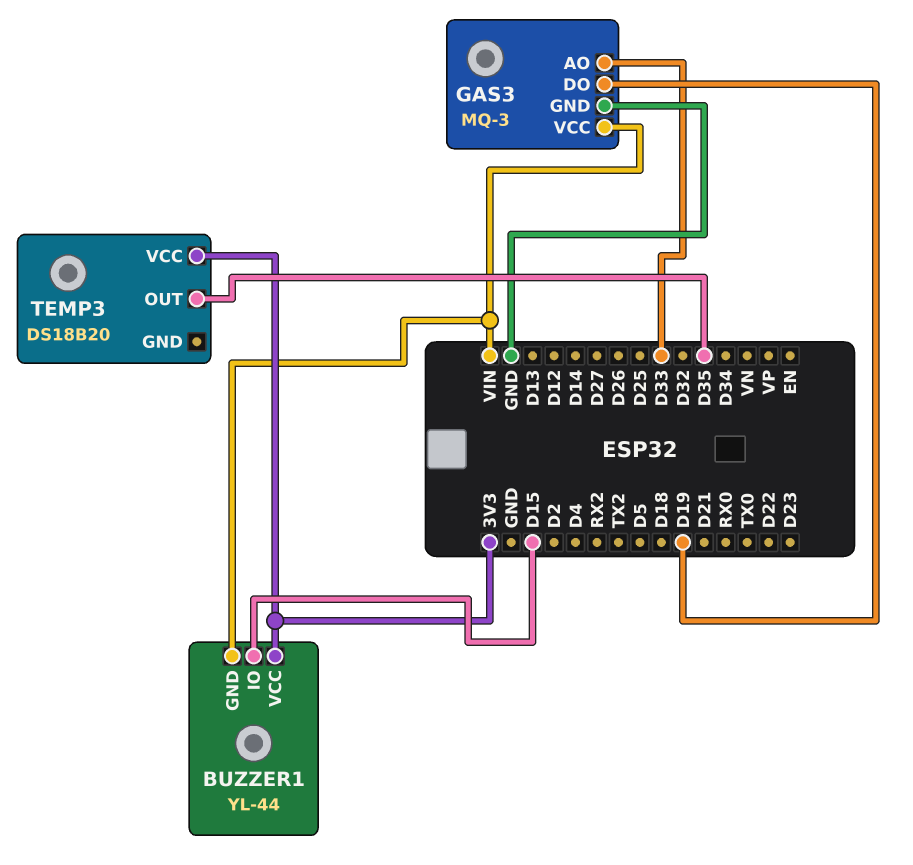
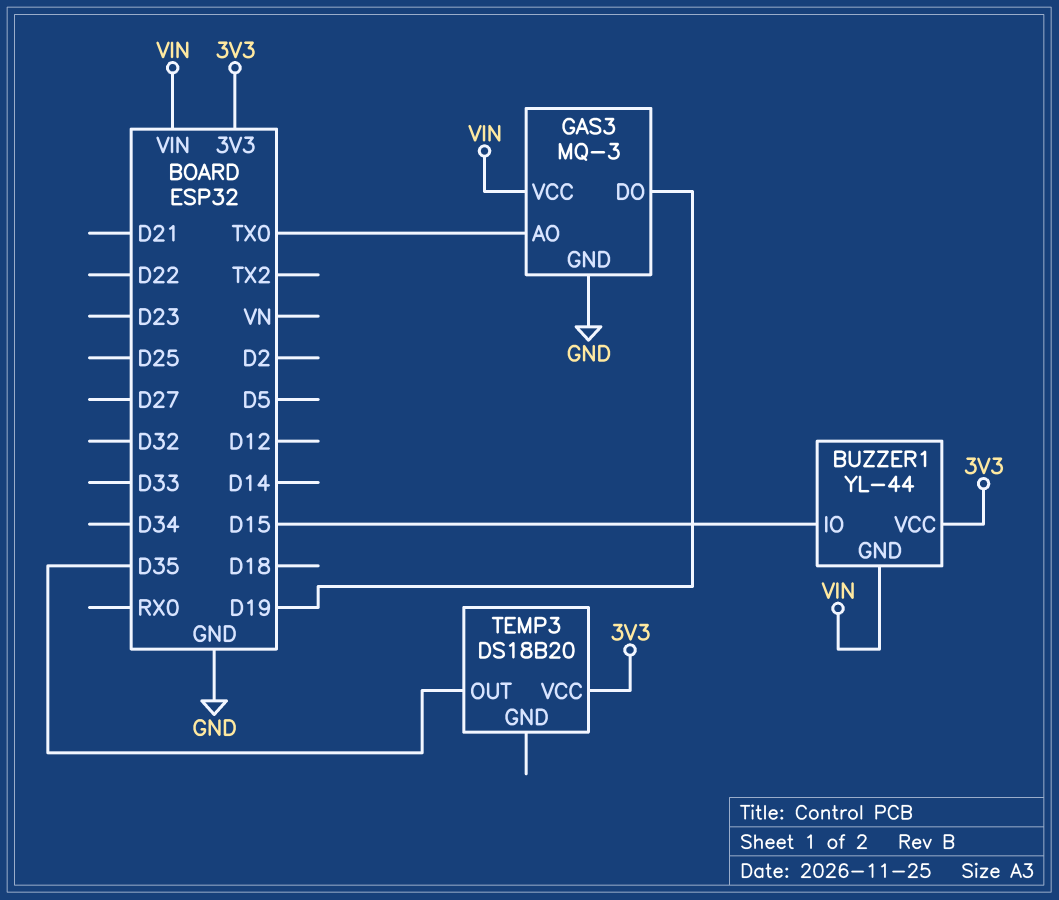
GAS3 pin AO: D33 -> TX0

